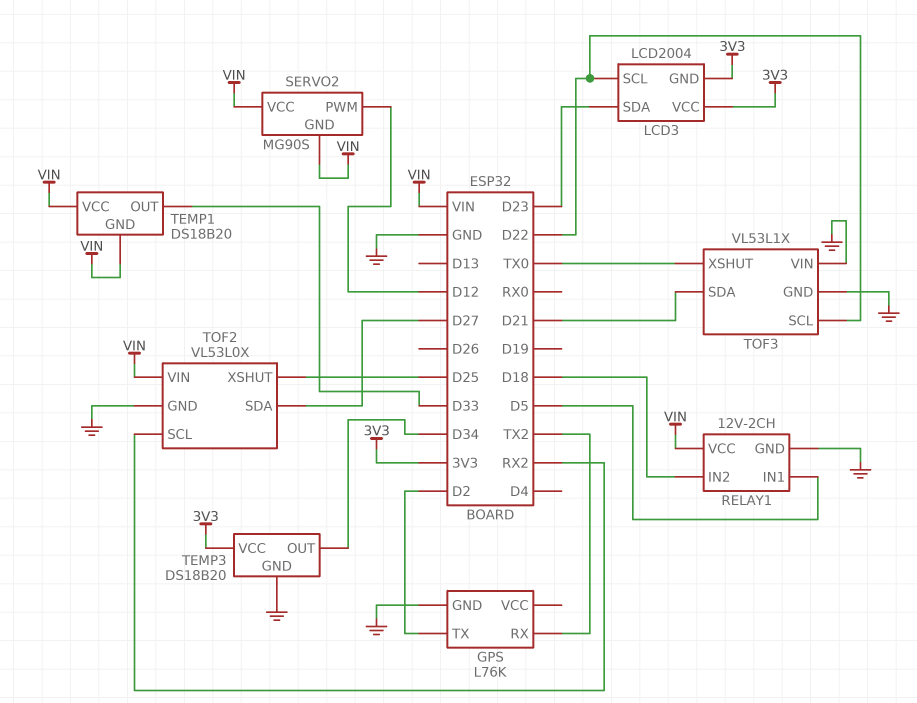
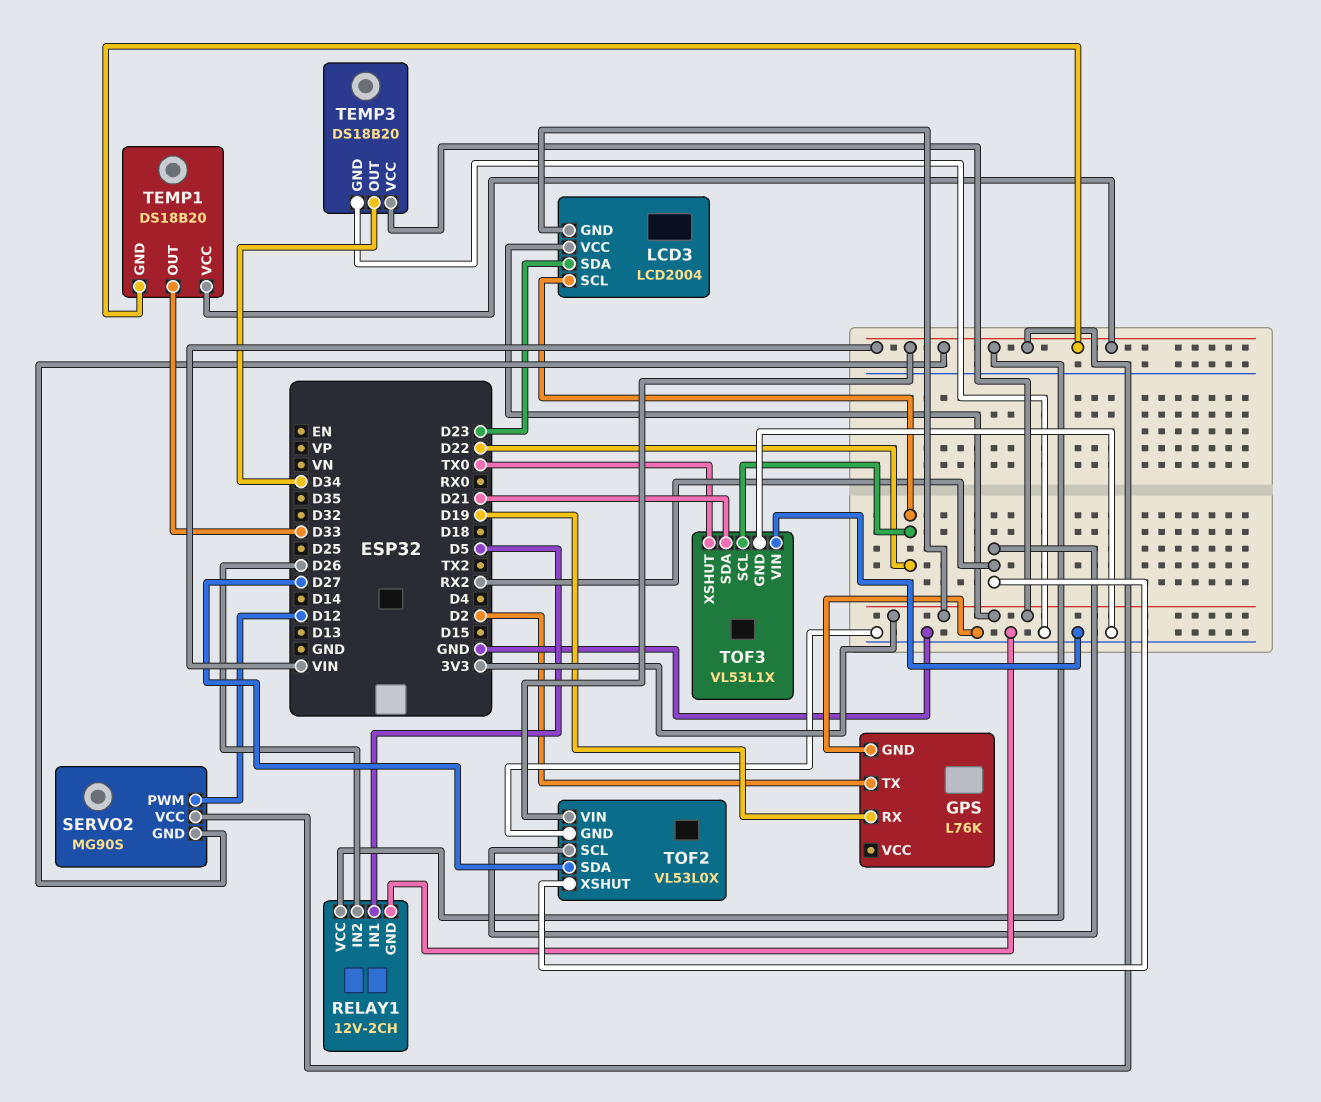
GPS pin RX: TX2 -> D19
RELAY1 pin IN2: D18 -> D26
TOF2 pin XSHUT: D25 -> RX2

